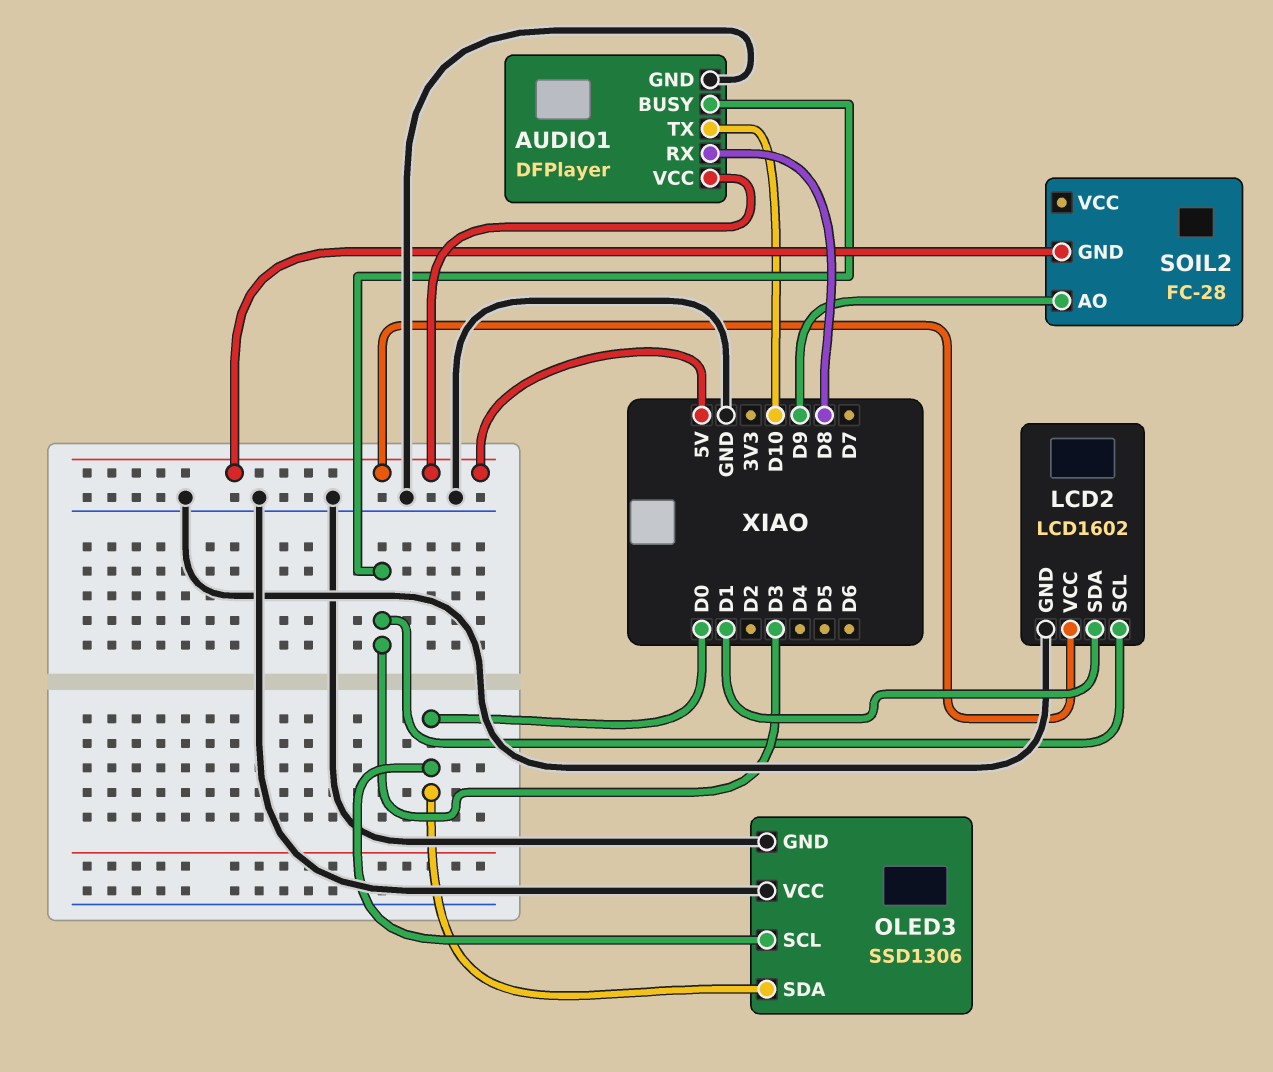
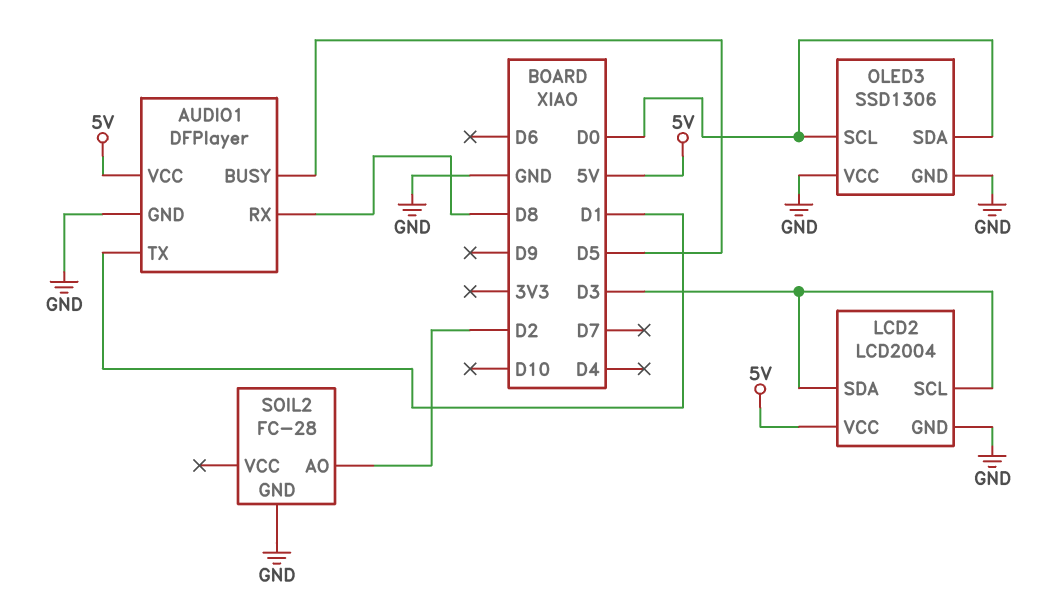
AUDIO1 pin BUSY: D3 -> D5
AUDIO1 pin TX: D10 -> D1
LCD2: LCD1602 -> LCD2004
LCD2 pin SDA: D1 -> D3
SOIL2 pin AO: D9 -> D2
SOIL2 pin GND: 5V -> GND

